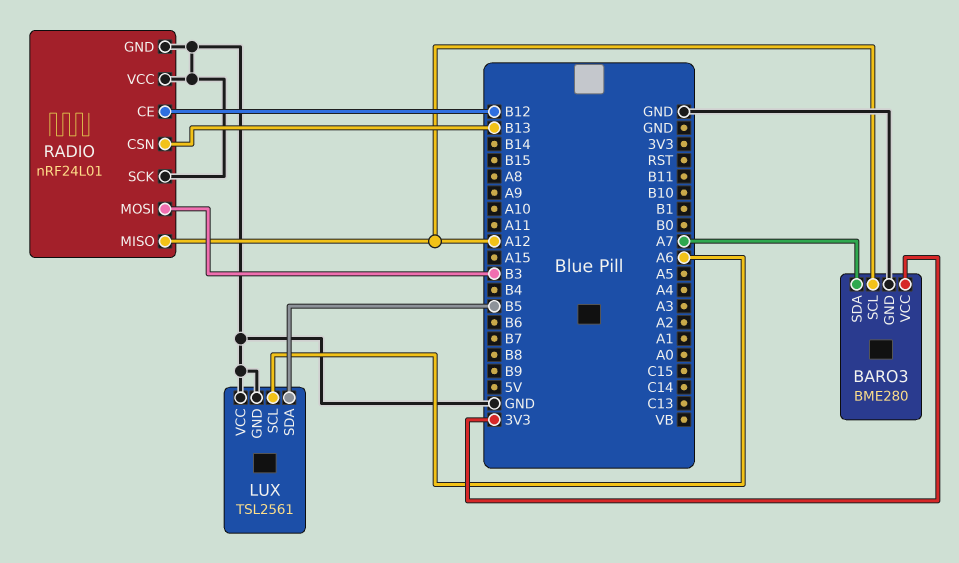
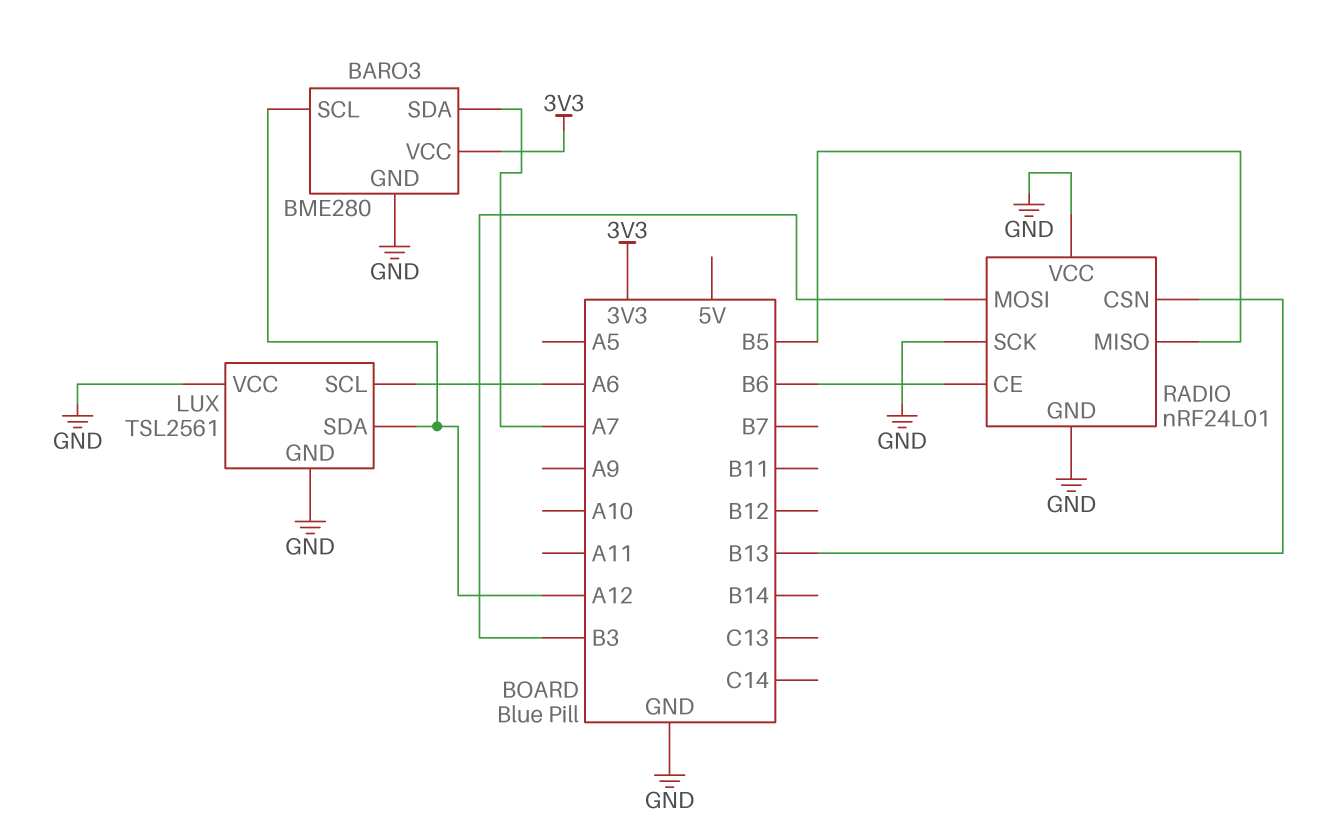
LUX pin SDA: B5 -> A12
RADIO pin CE: B12 -> B6
RADIO pin MISO: A12 -> B5

